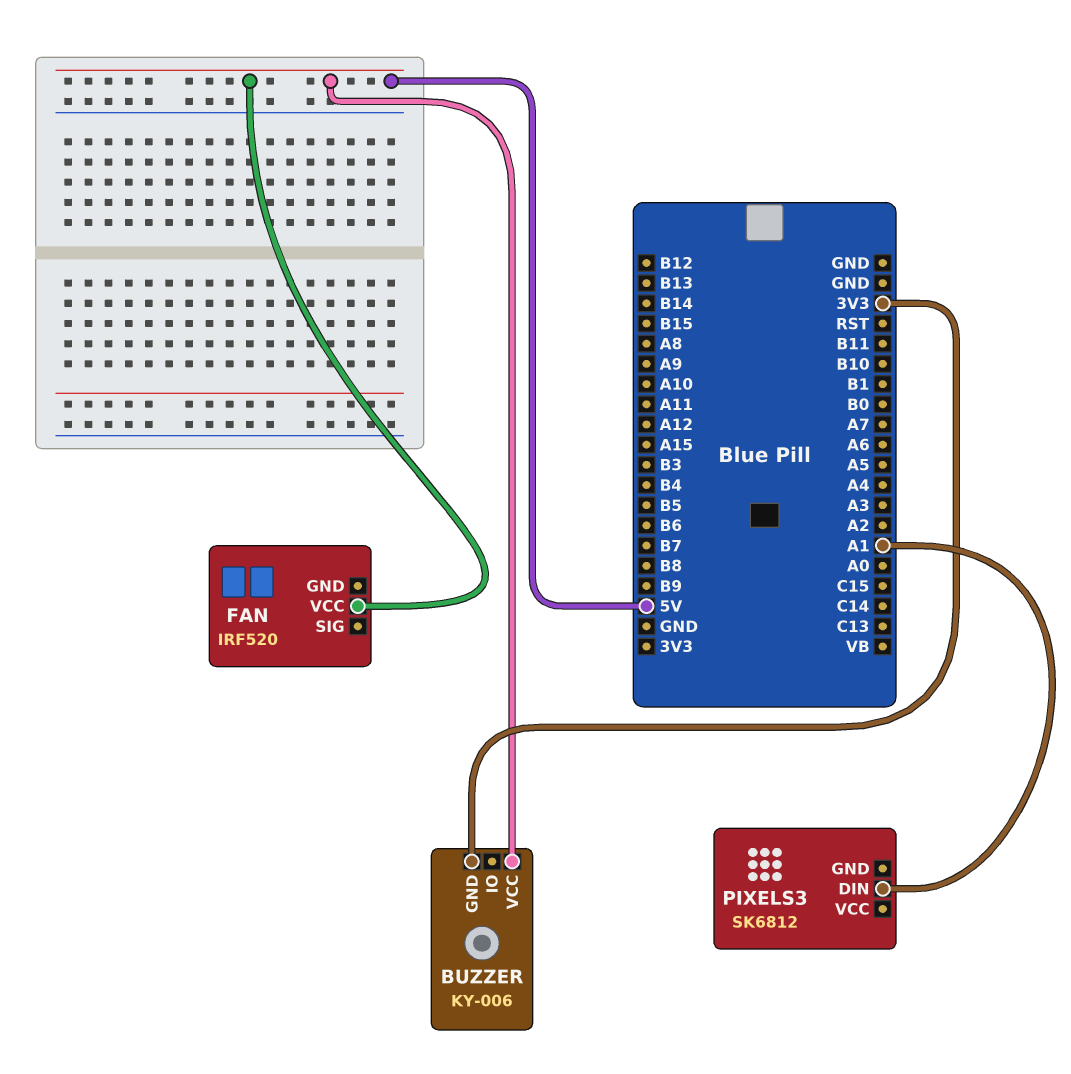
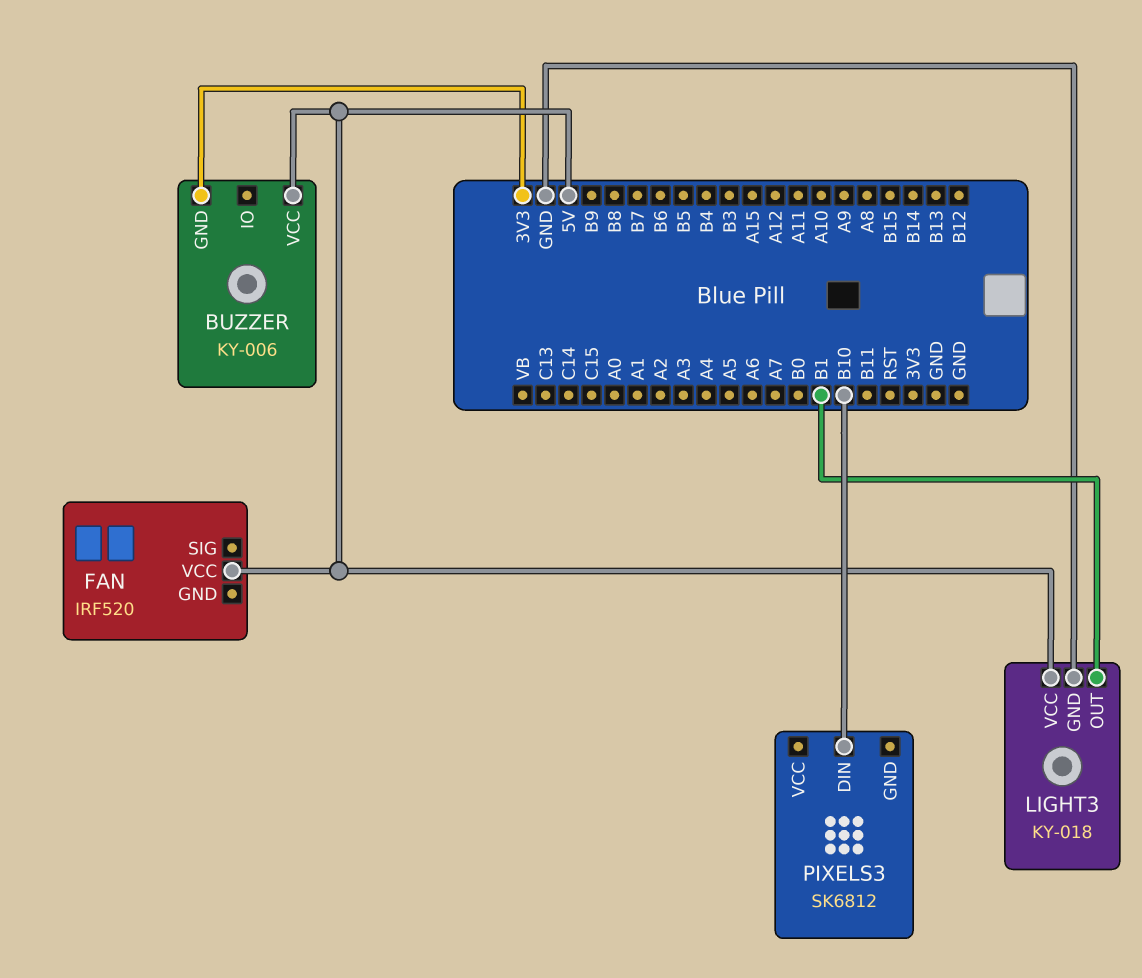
LIGHT3: none -> KY-018
LIGHT3 pin GND: none -> GND
LIGHT3 pin OUT: none -> B1
LIGHT3 pin VCC: none -> 5V
PIXELS3 pin DIN: A1 -> B10

